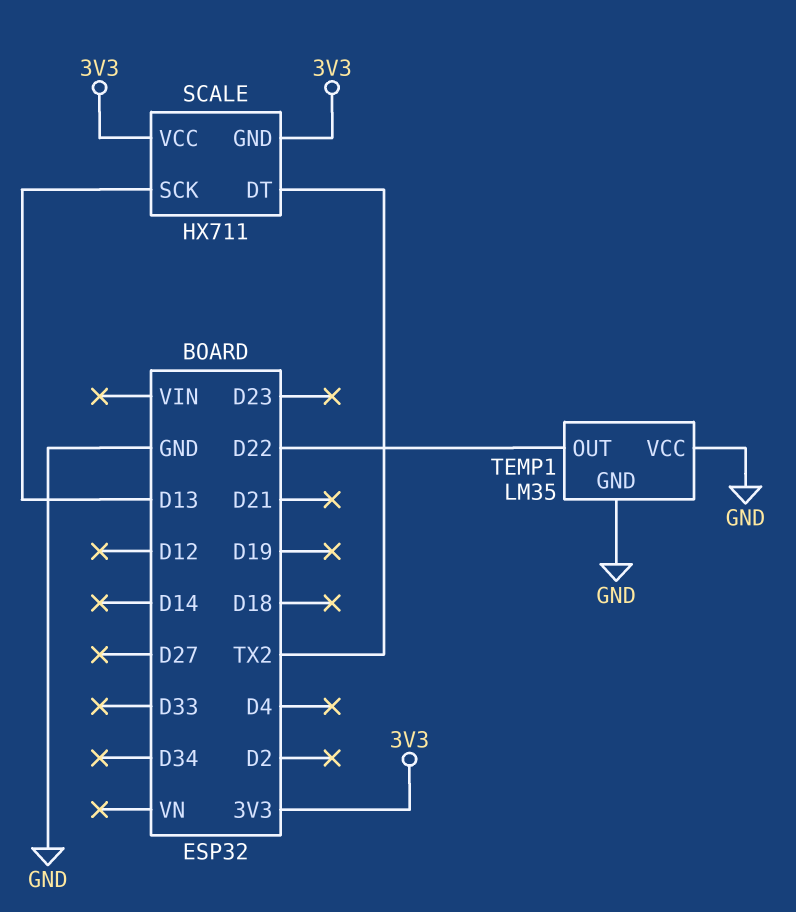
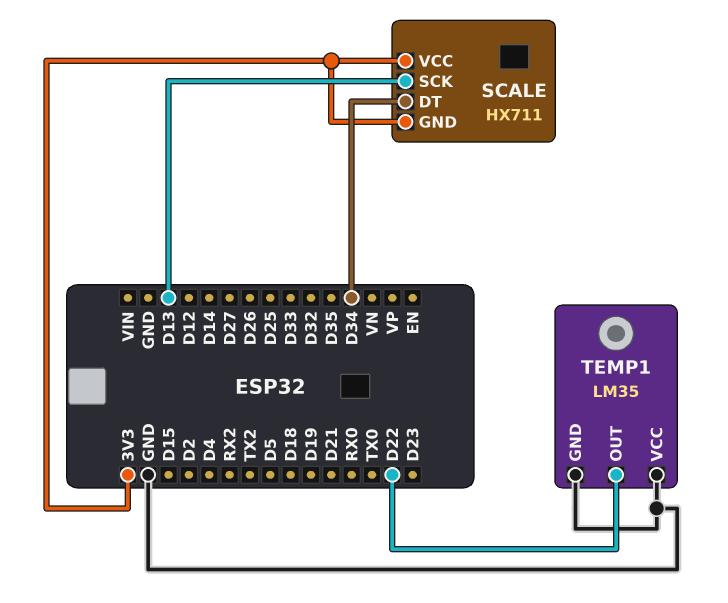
SCALE pin DT: TX2 -> D34

